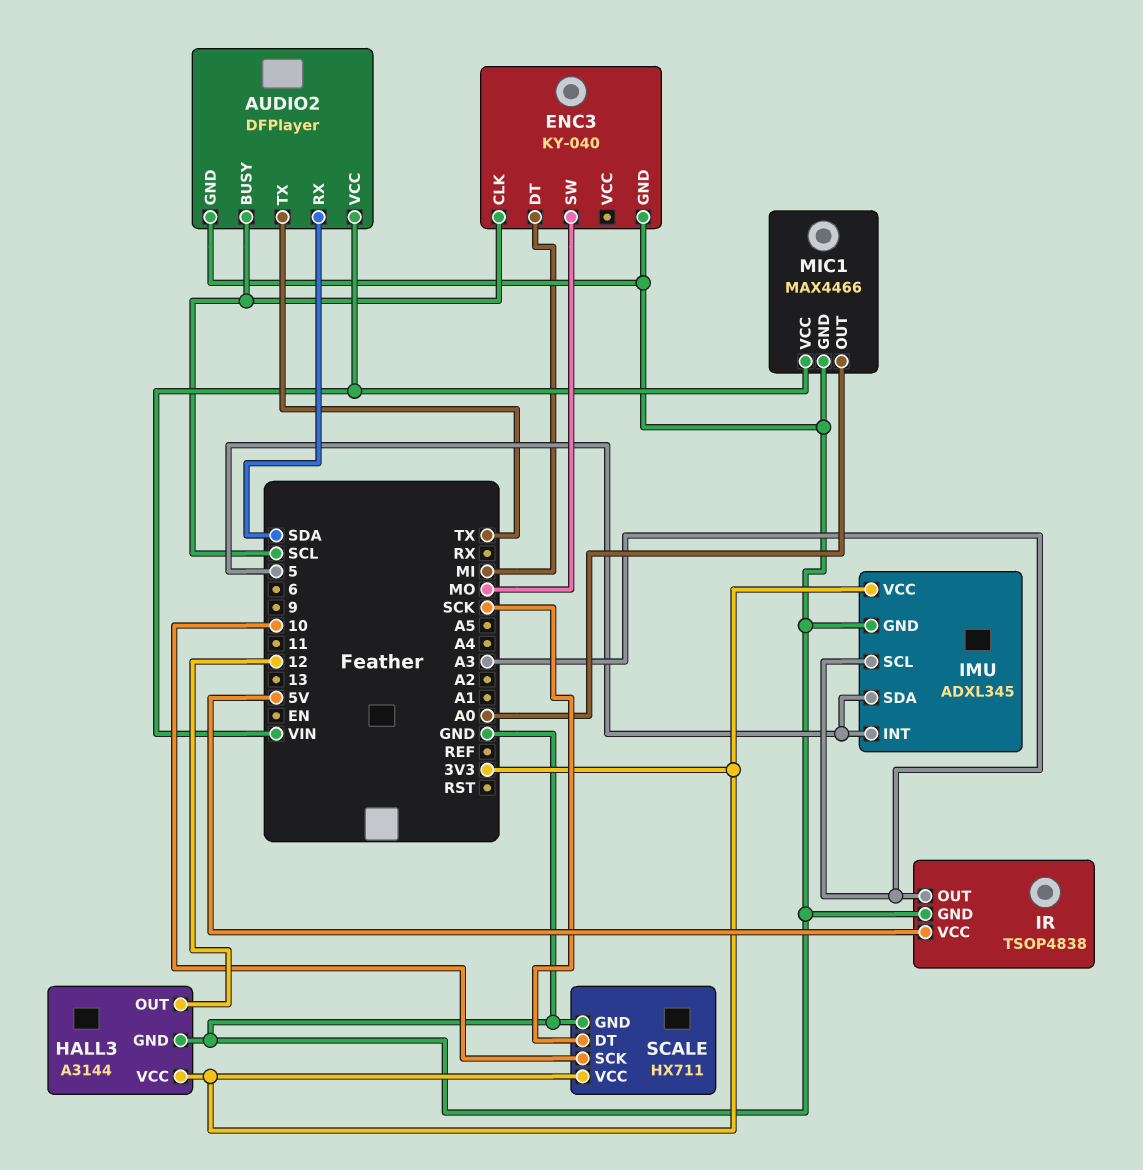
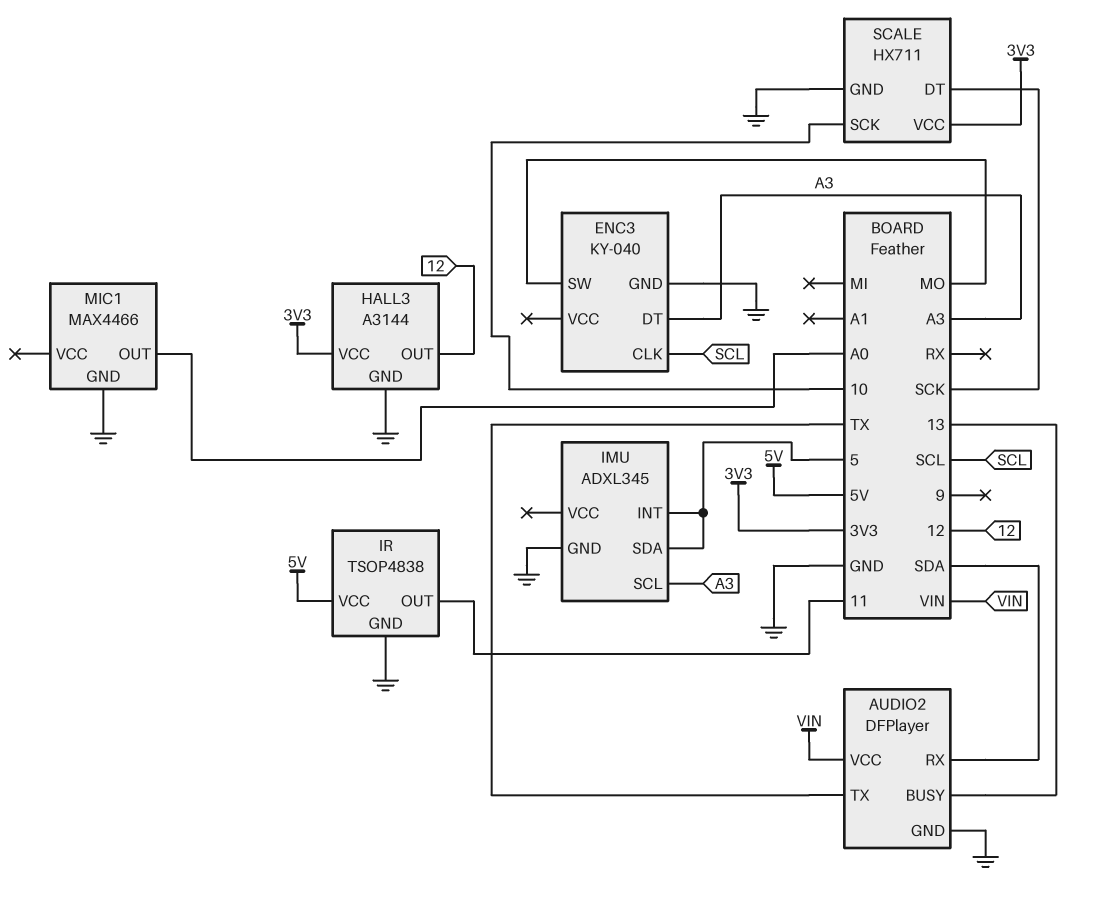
AUDIO2 pin BUSY: SCL -> 13
ENC3 pin DT: MI -> A3
IMU pin VCC: 3V3 -> none
IR pin OUT: A3 -> 11
MIC1 pin VCC: VIN -> none

